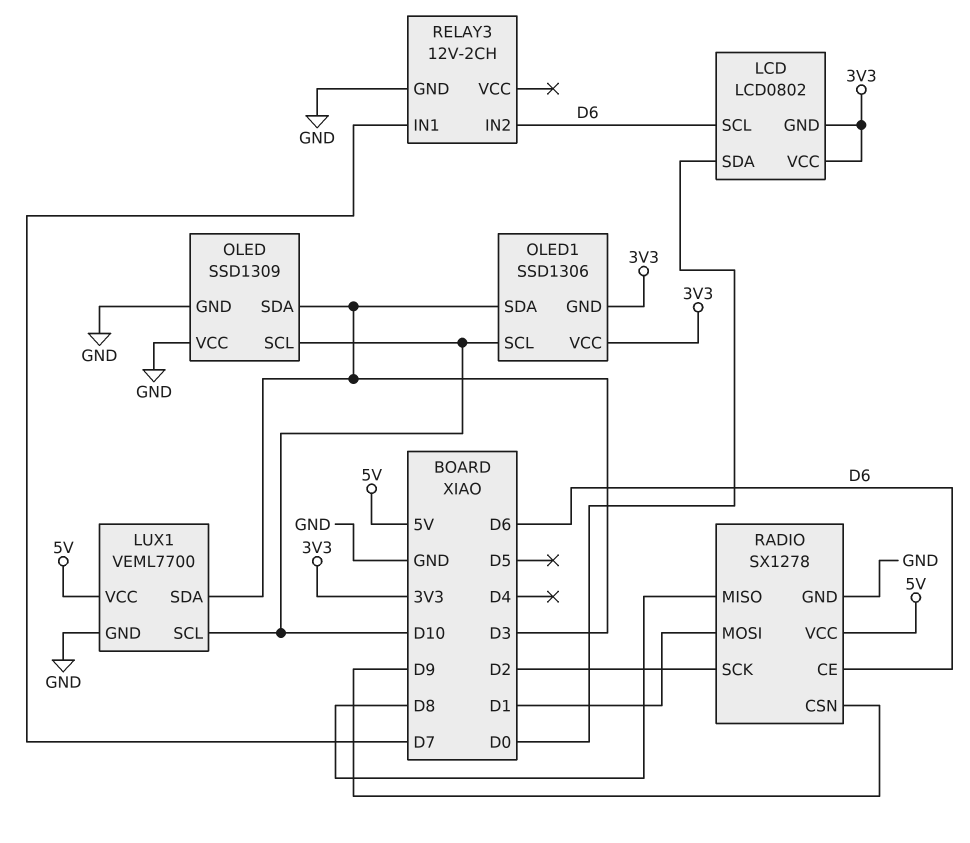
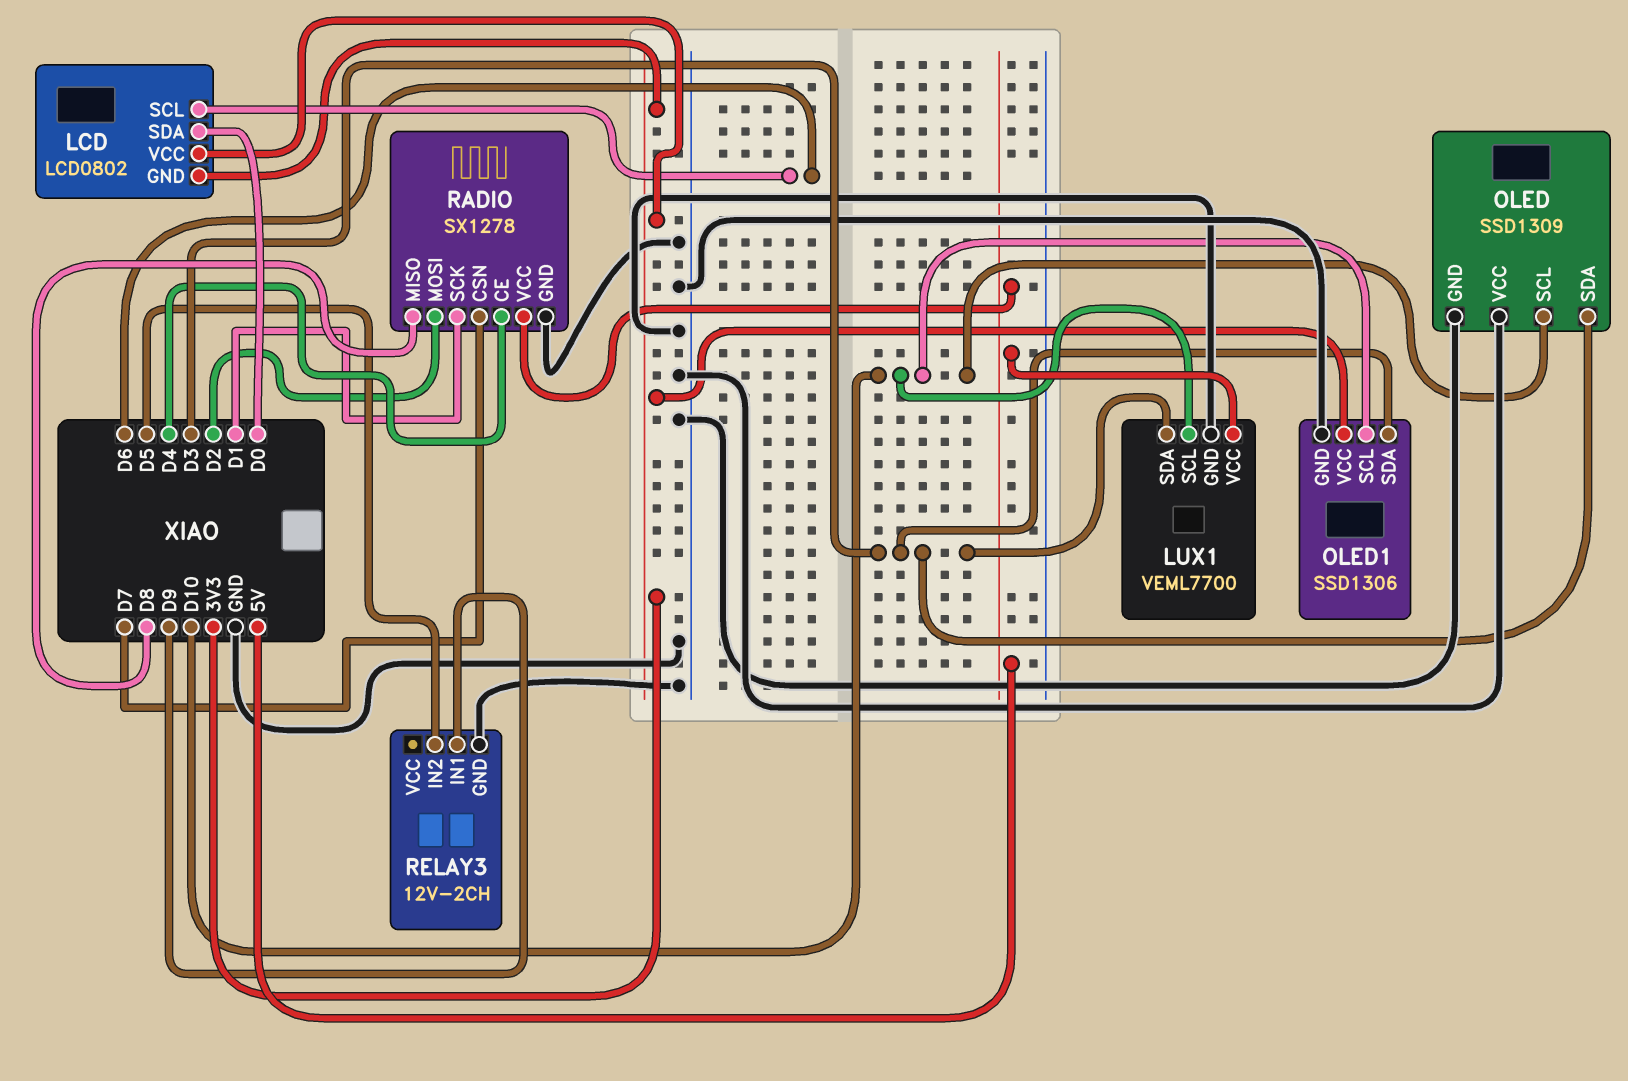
OLED1 pin GND: 3V3 -> GND
RADIO pin CE: D6 -> D4
RADIO pin CSN: D9 -> D7
RADIO pin MOSI: D1 -> D2
RADIO pin SCK: D2 -> D1
RELAY3 pin IN1: D7 -> D9
RELAY3 pin IN2: D6 -> D5

